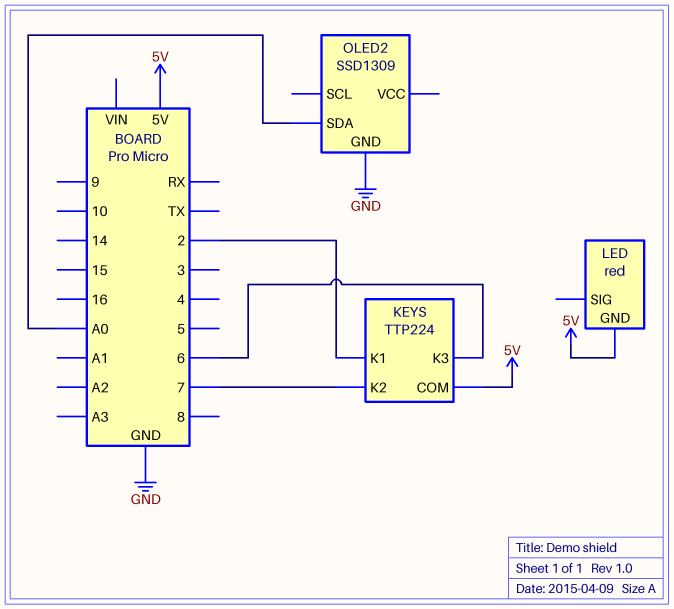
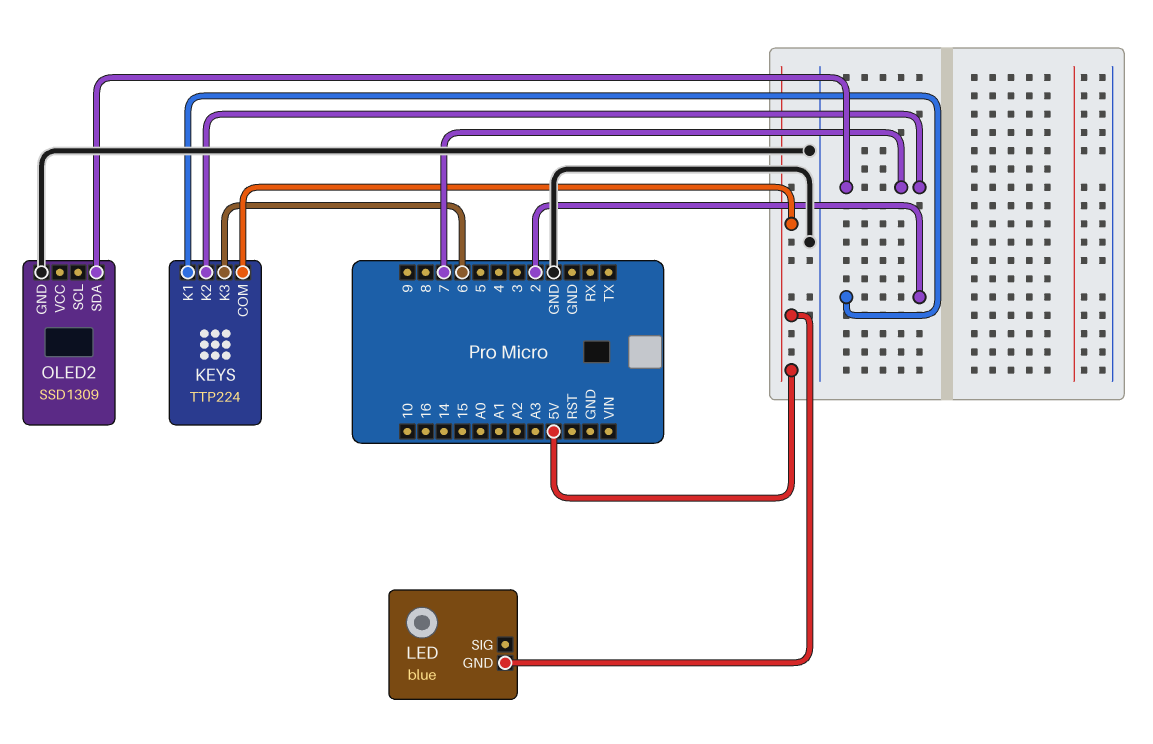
LED: red -> blue
OLED2 pin SDA: A0 -> 7

